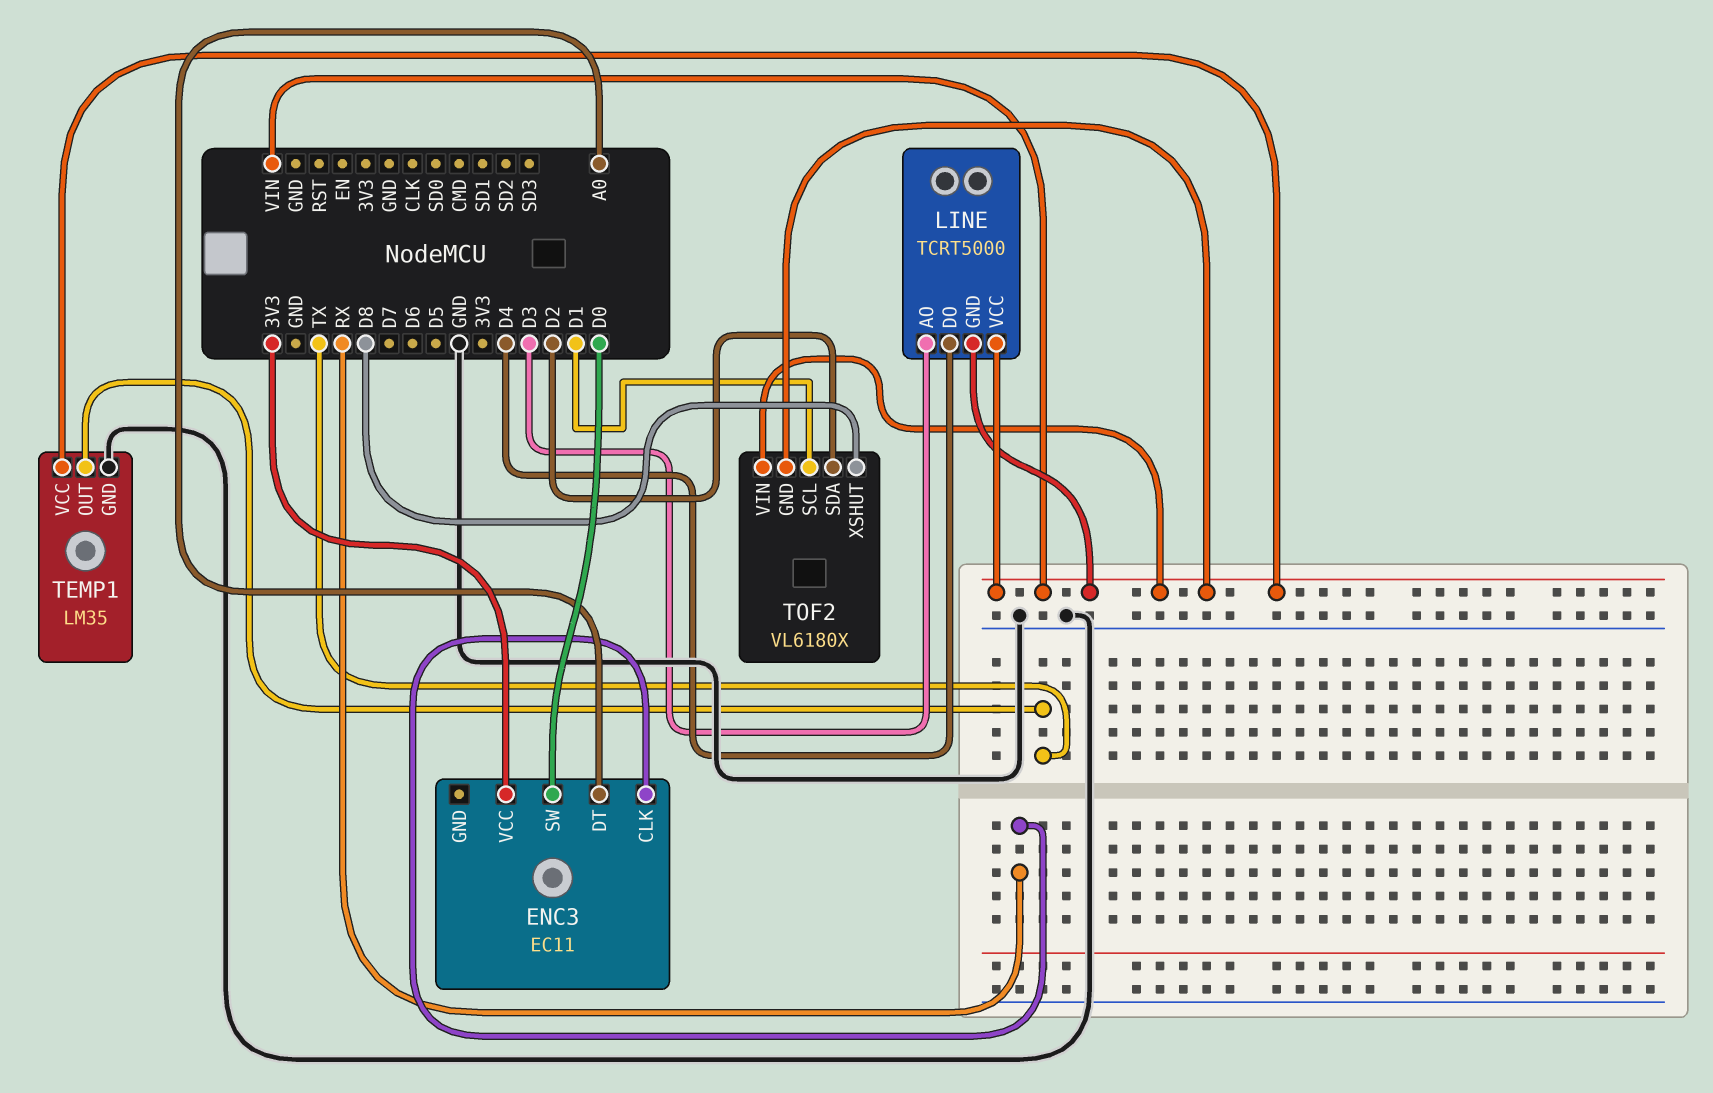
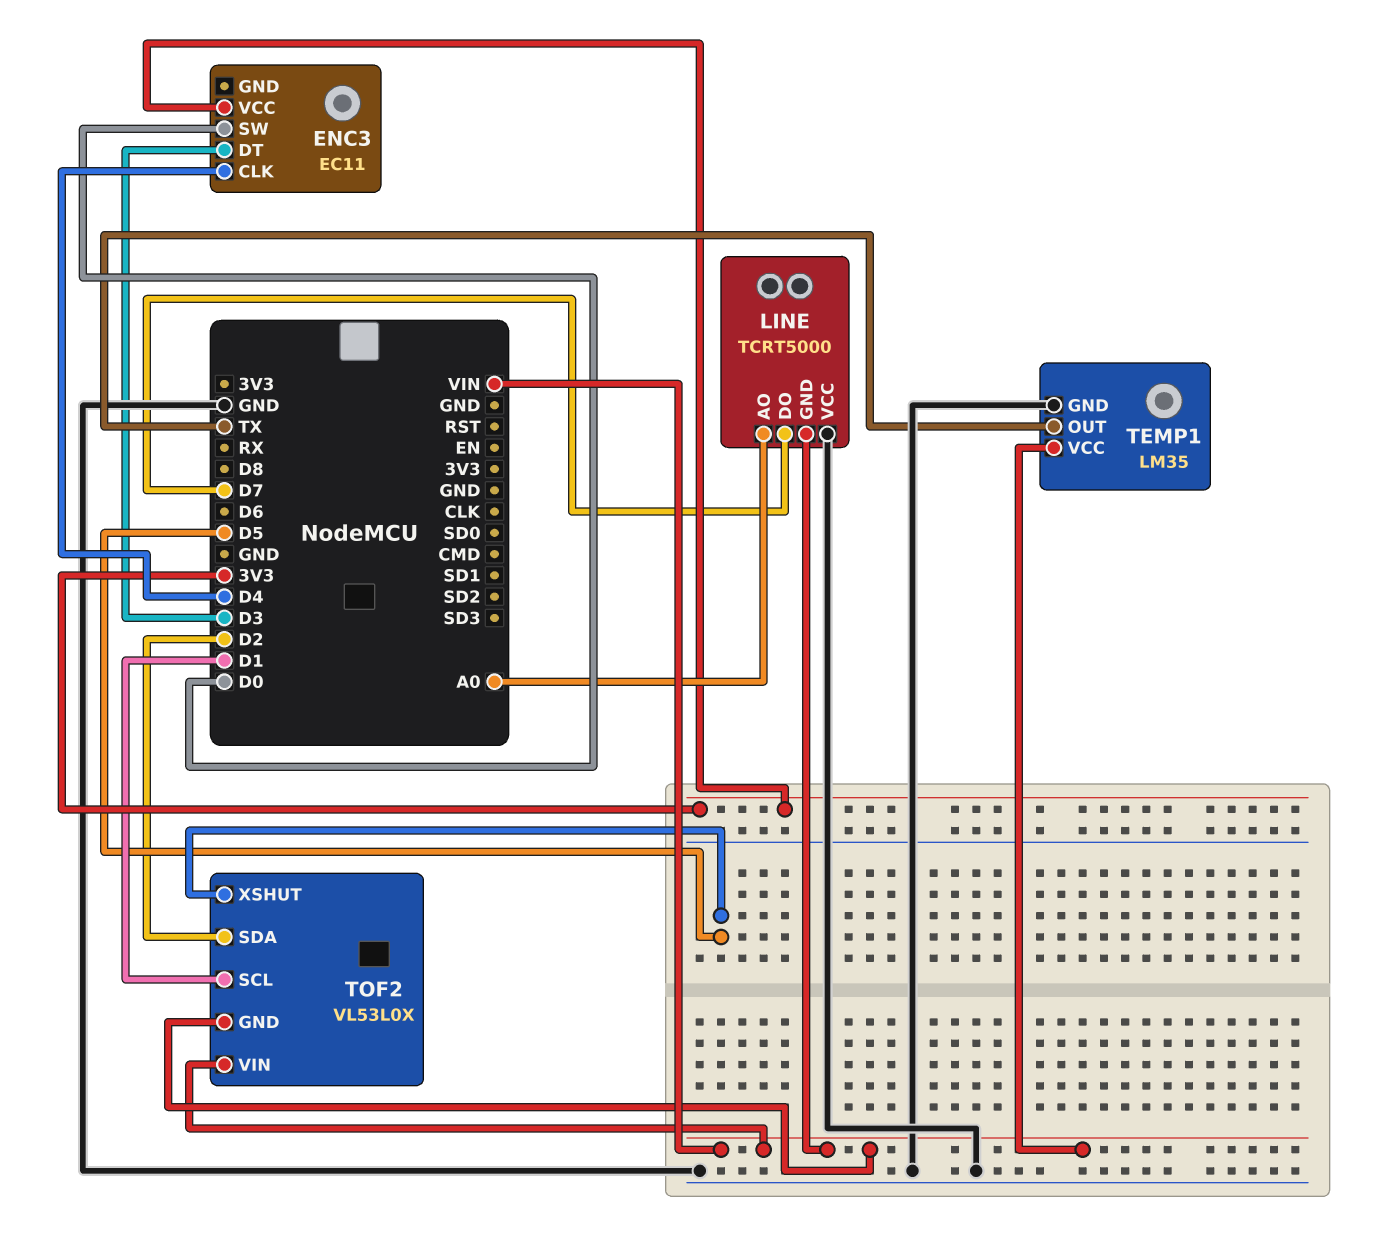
ENC3 pin CLK: RX -> D4
ENC3 pin DT: A0 -> D3
LINE pin AO: D3 -> A0
LINE pin DO: D4 -> D7
LINE pin VCC: VIN -> GND
TOF2: VL6180X -> VL53L0X
TOF2 pin XSHUT: D8 -> D5

